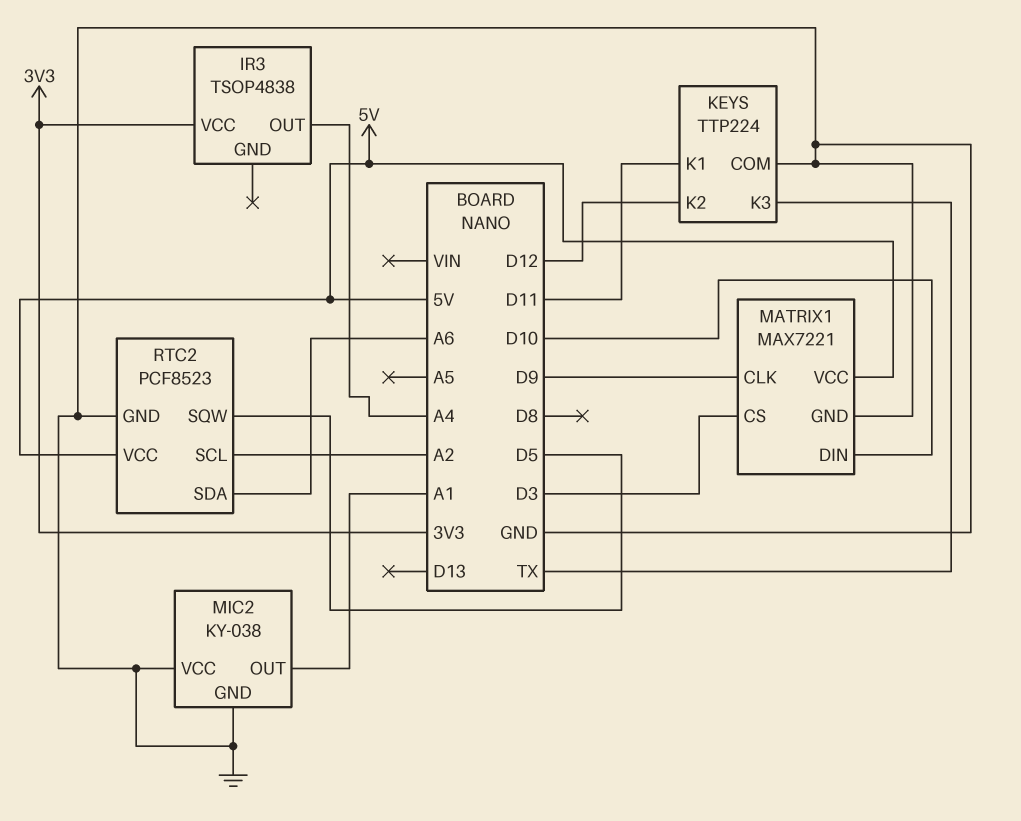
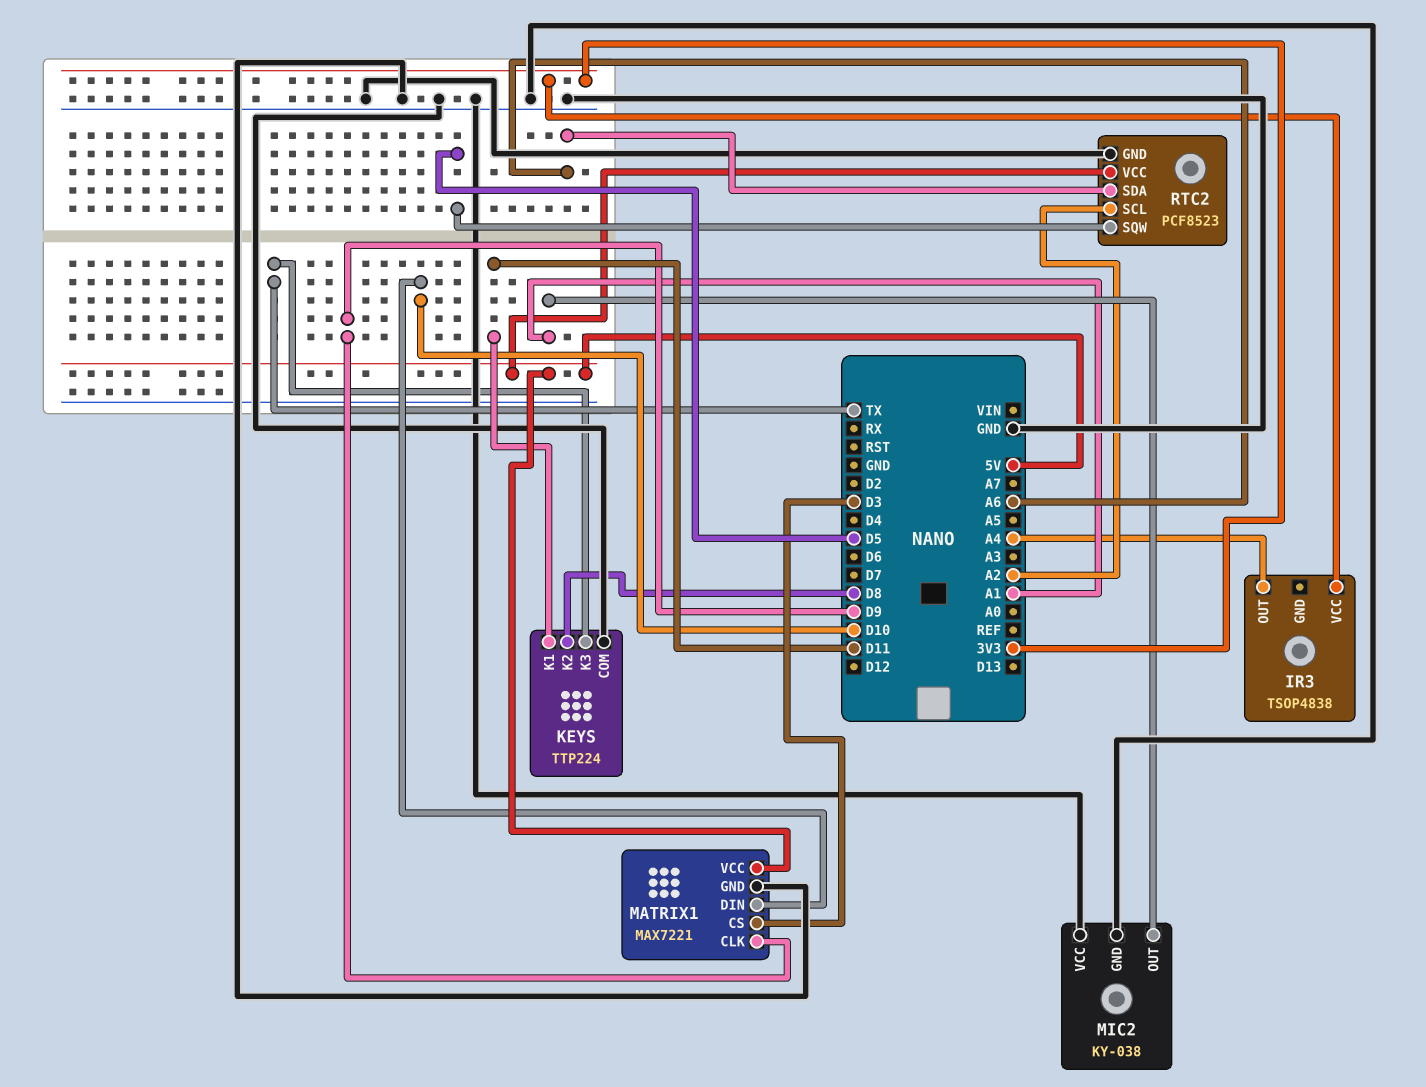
KEYS pin K2: D12 -> D8

